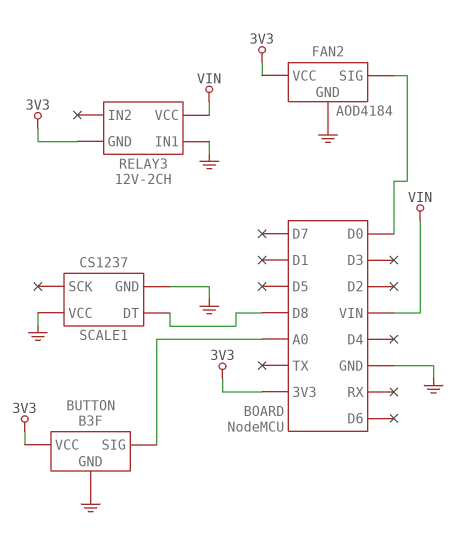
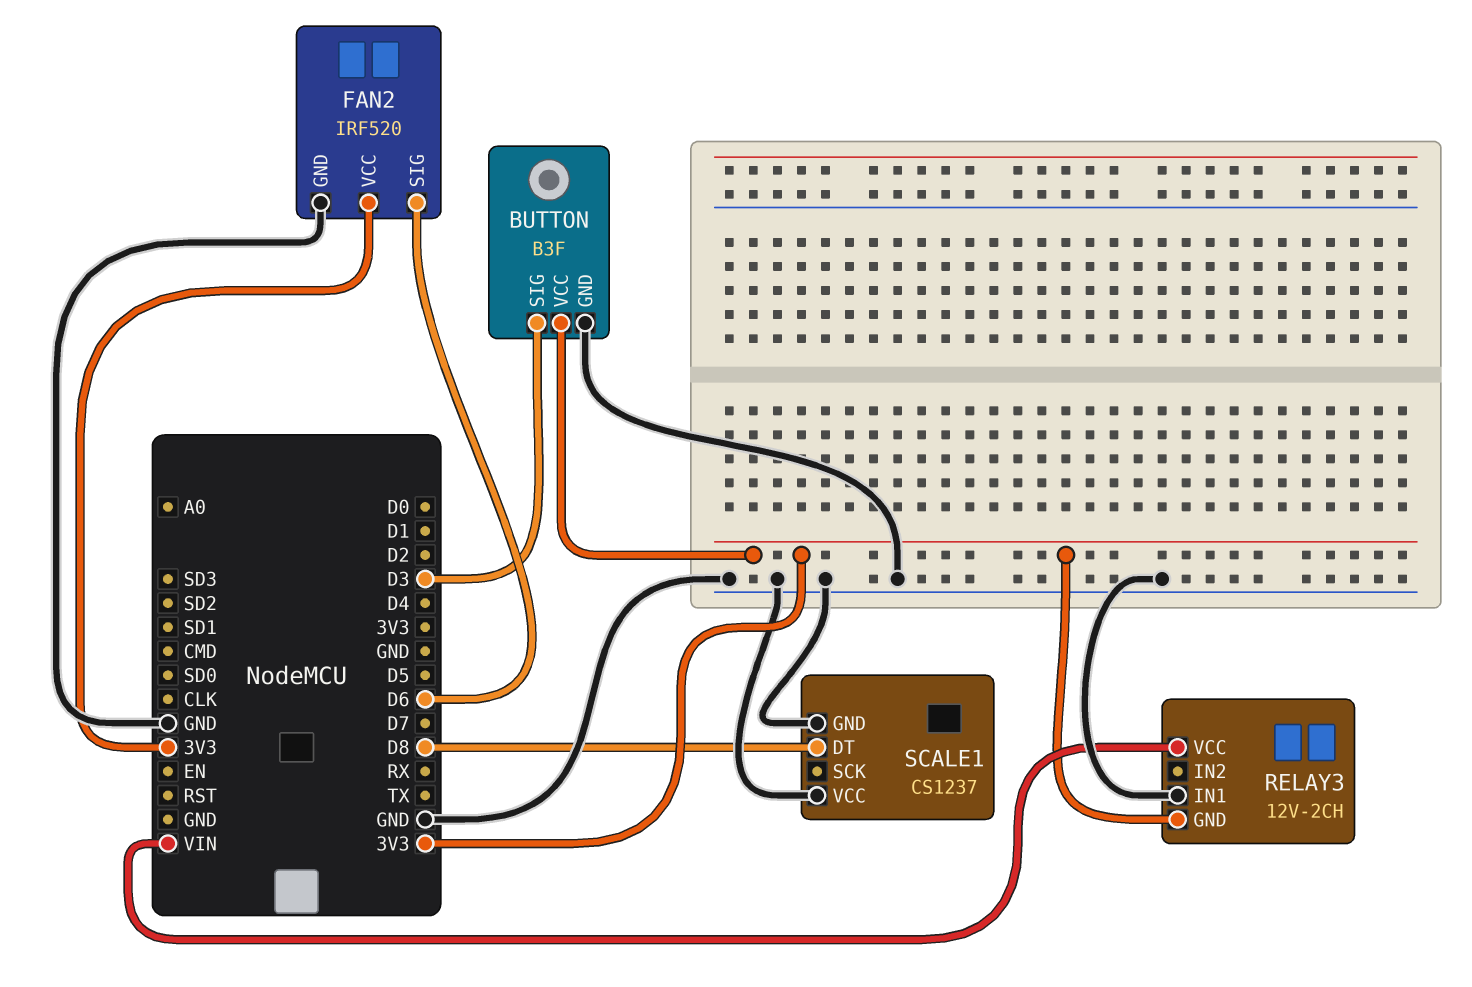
BUTTON pin SIG: A0 -> D3
FAN2: AOD4184 -> IRF520
FAN2 pin SIG: D0 -> D6

